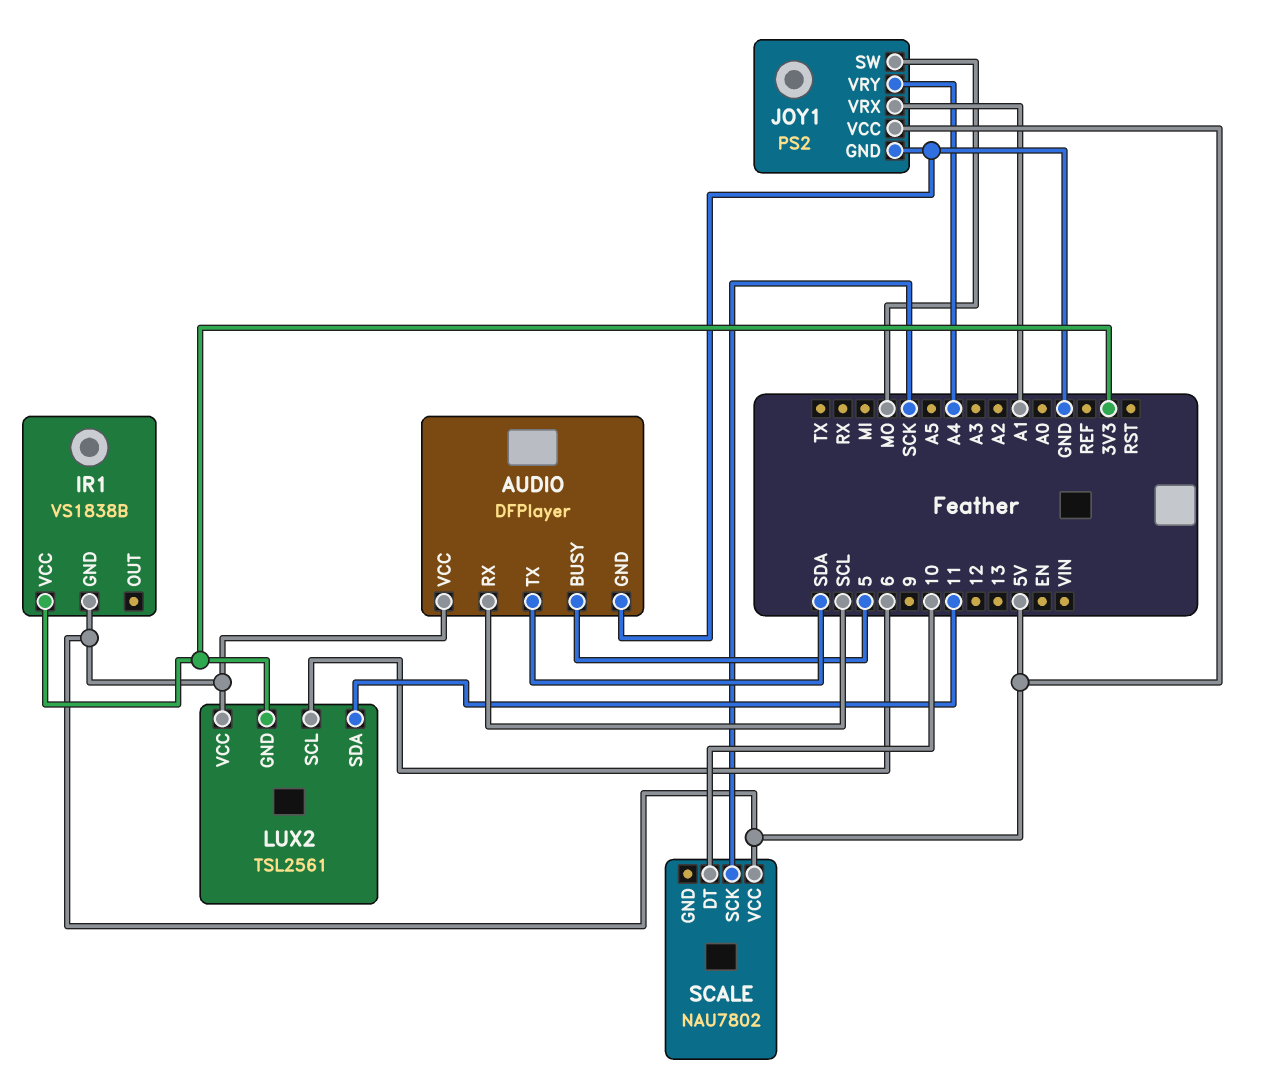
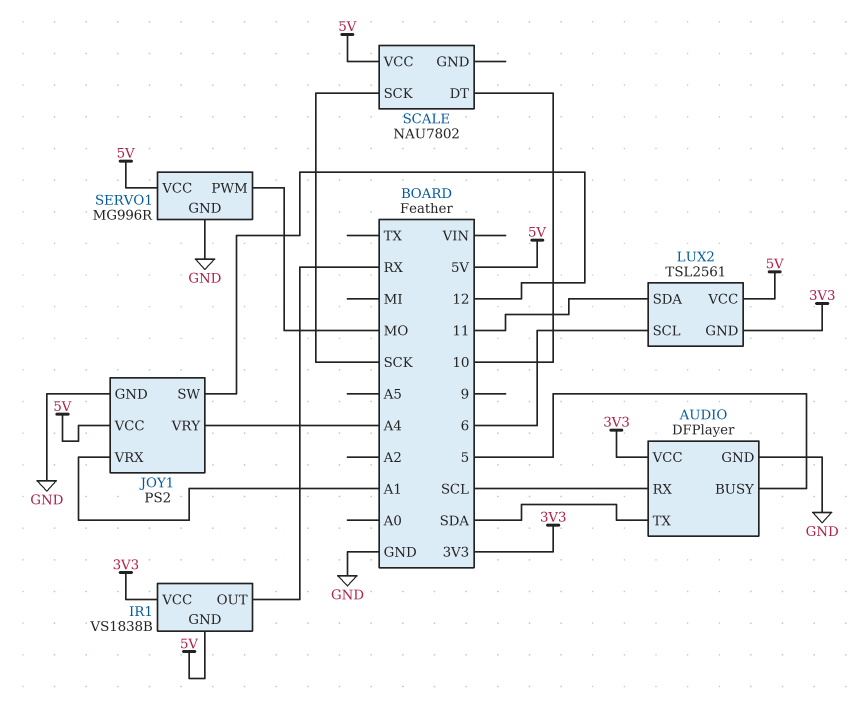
AUDIO pin VCC: 5V -> 3V3
IR1 pin OUT: none -> RX
JOY1 pin SW: MO -> 12
SERVO1: none -> MG996R
SERVO1 pin GND: none -> GND
SERVO1 pin PWM: none -> MO
SERVO1 pin VCC: none -> 5V

